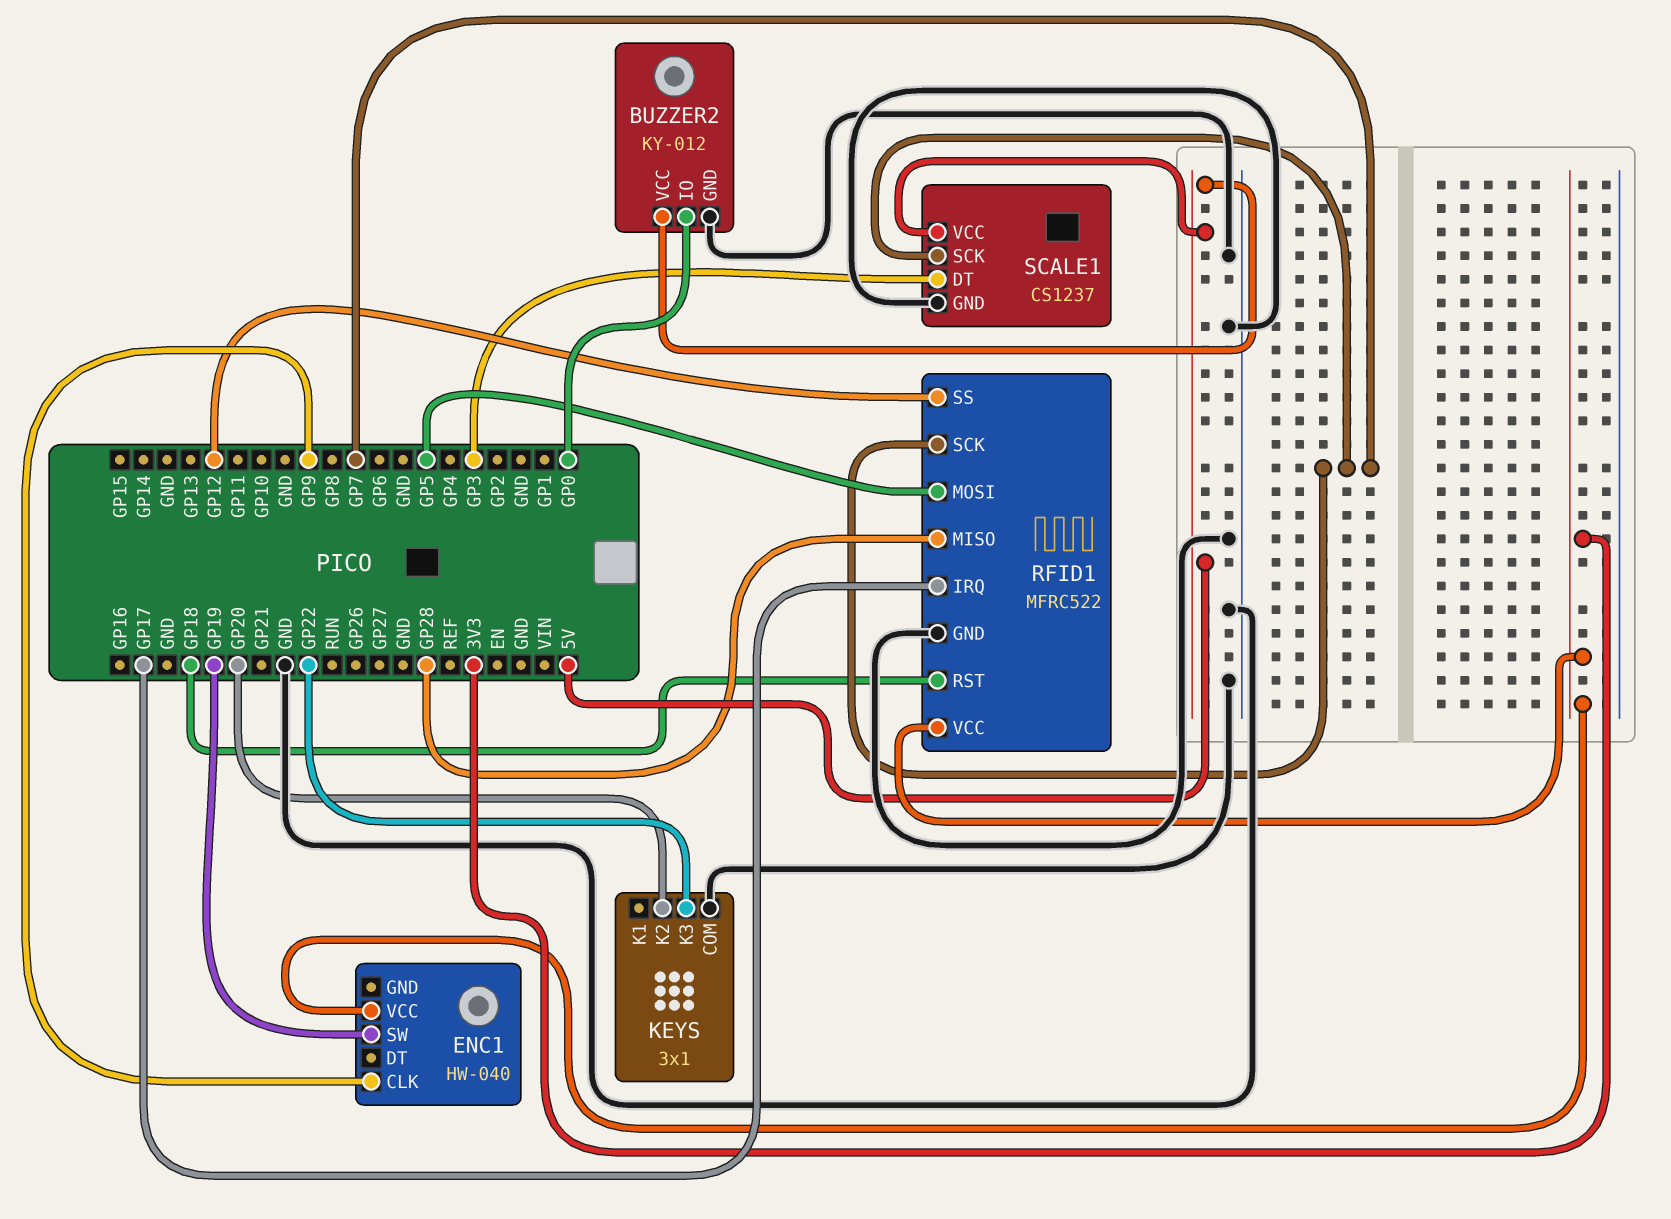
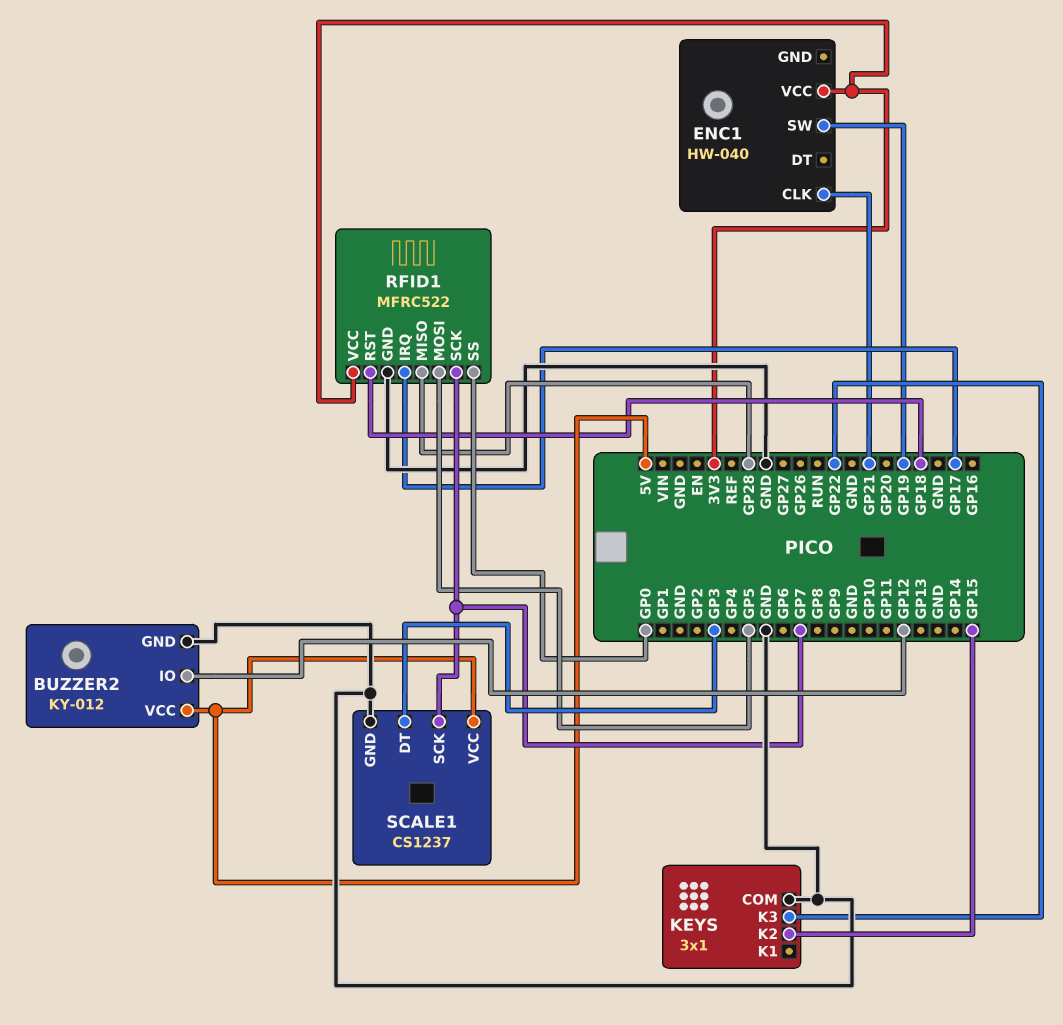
BUZZER2 pin IO: GP0 -> GP12
ENC1 pin CLK: GP9 -> GP21
KEYS pin K2: GP20 -> GP15
RFID1 pin SS: GP12 -> GP0

